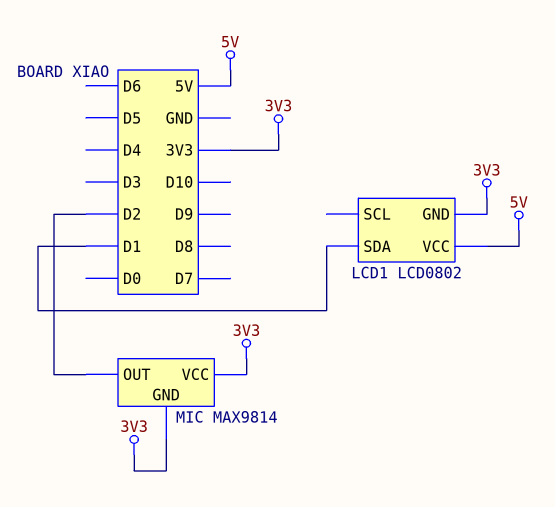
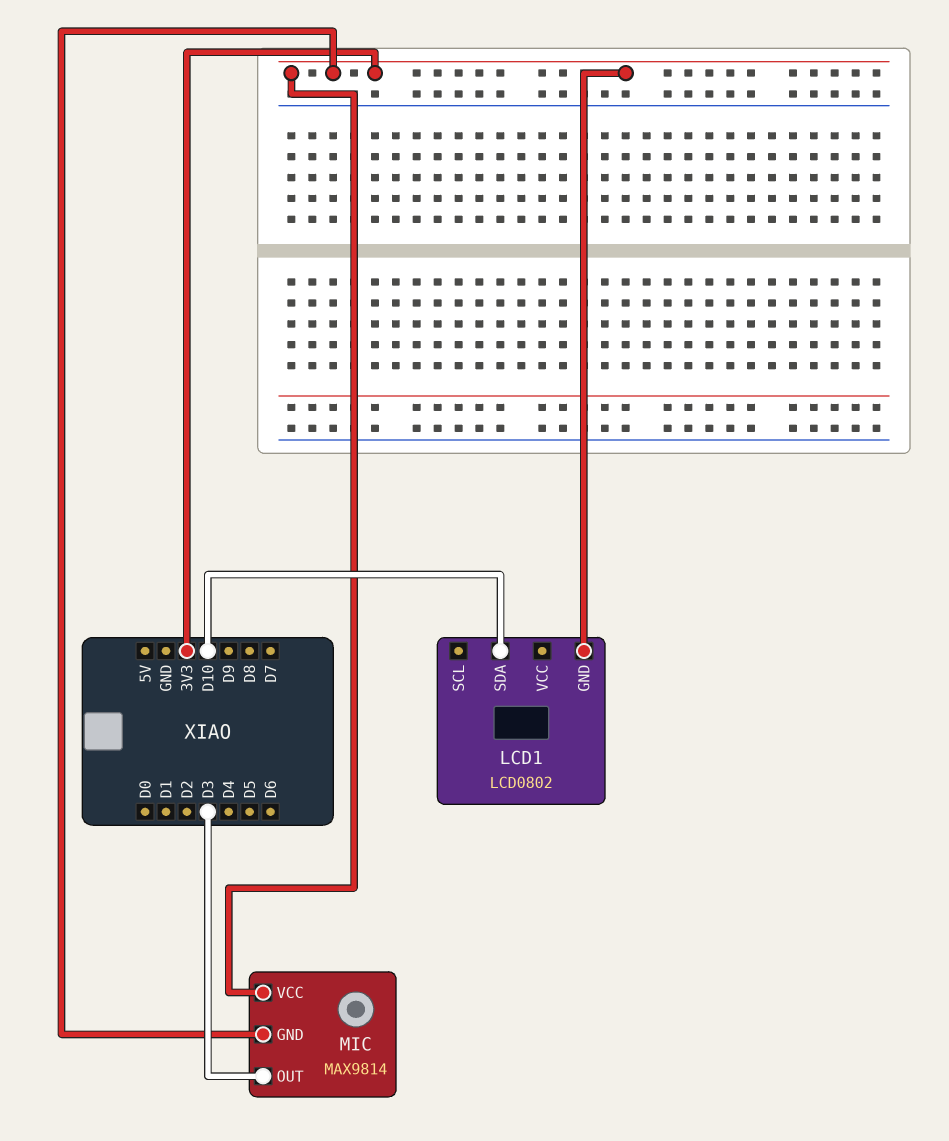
LCD1 pin SDA: D1 -> D10
LCD1 pin VCC: 5V -> none
MIC pin OUT: D2 -> D3

